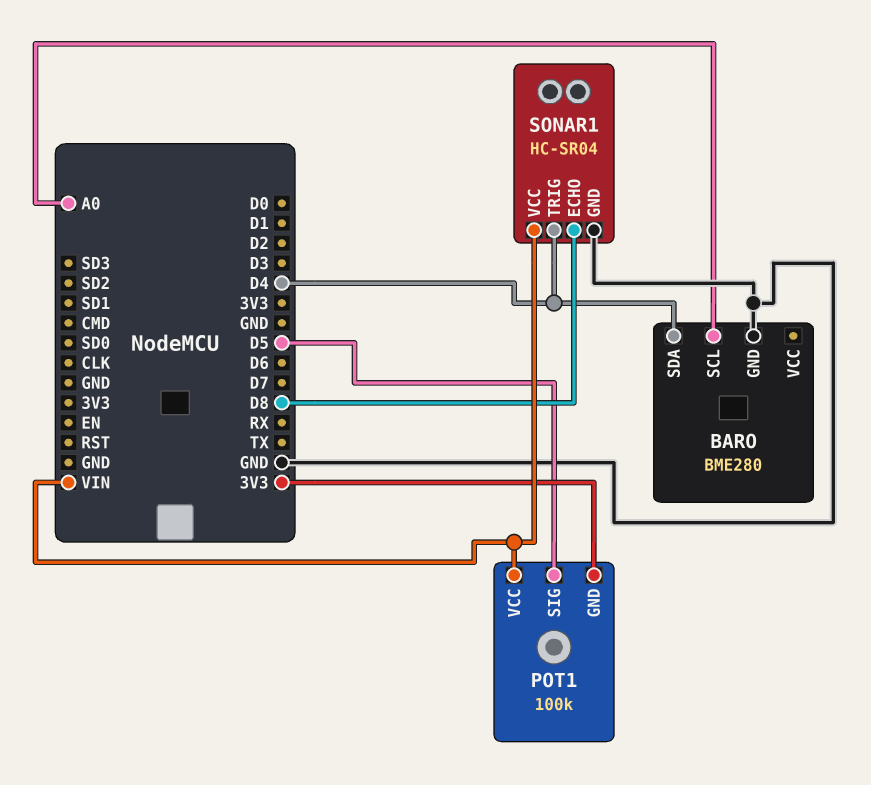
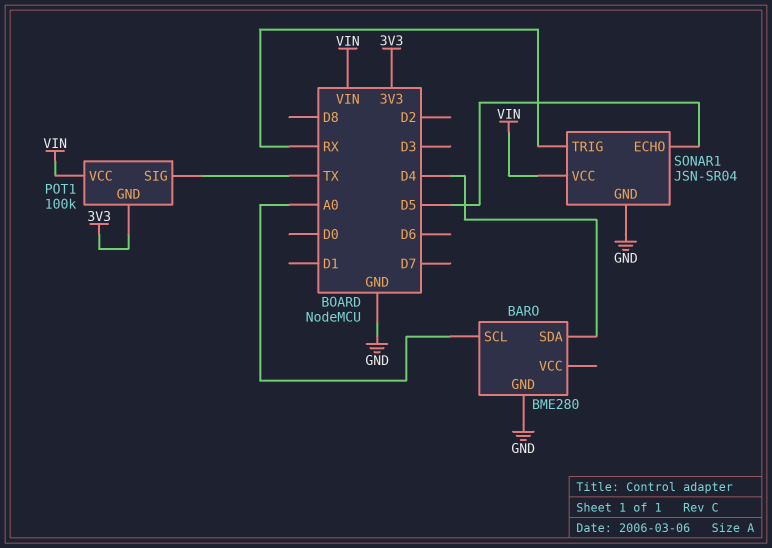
POT1 pin SIG: D5 -> TX
SONAR1: HC-SR04 -> JSN-SR04
SONAR1 pin ECHO: D8 -> D5
SONAR1 pin TRIG: D4 -> RX

